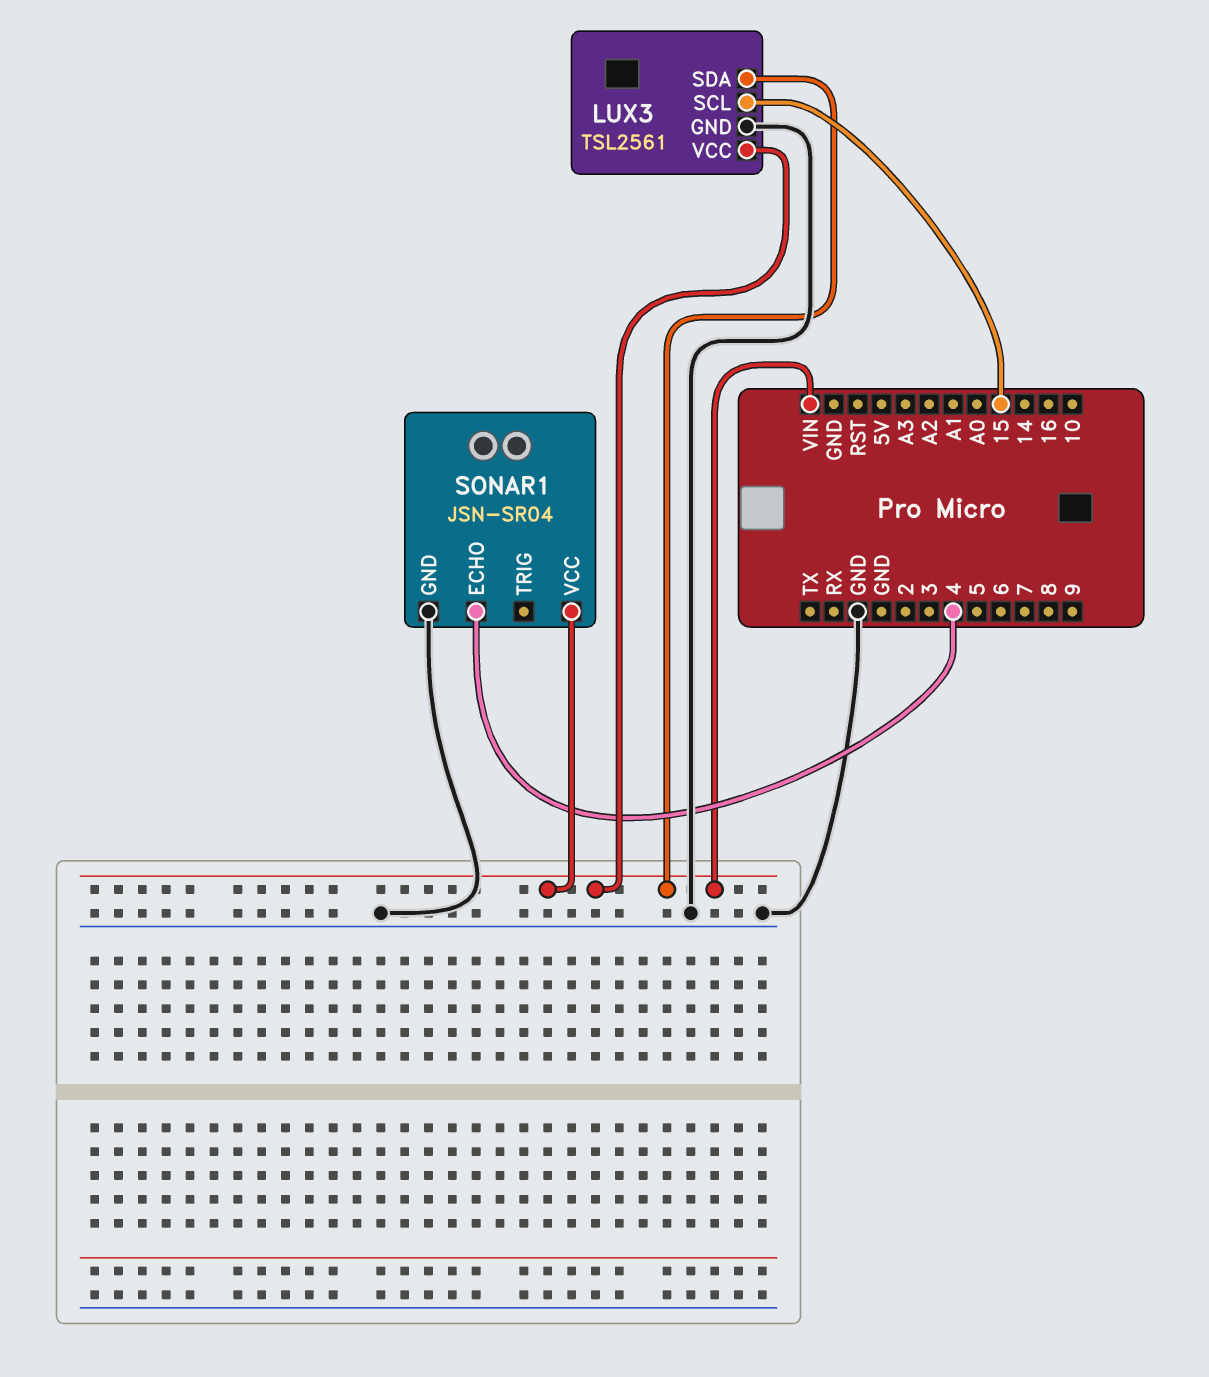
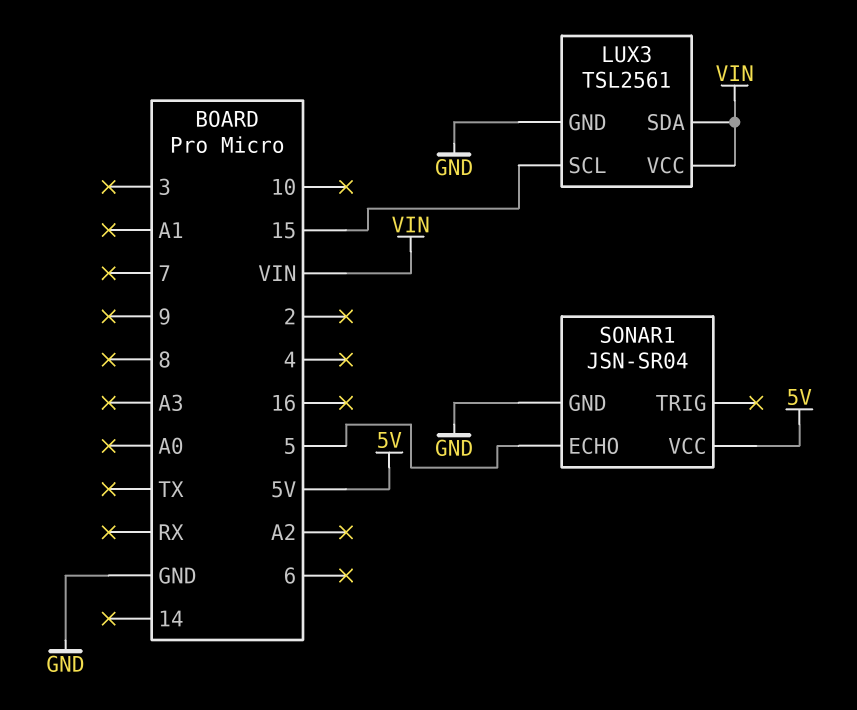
SONAR1 pin ECHO: 4 -> 5
SONAR1 pin VCC: VIN -> 5V

